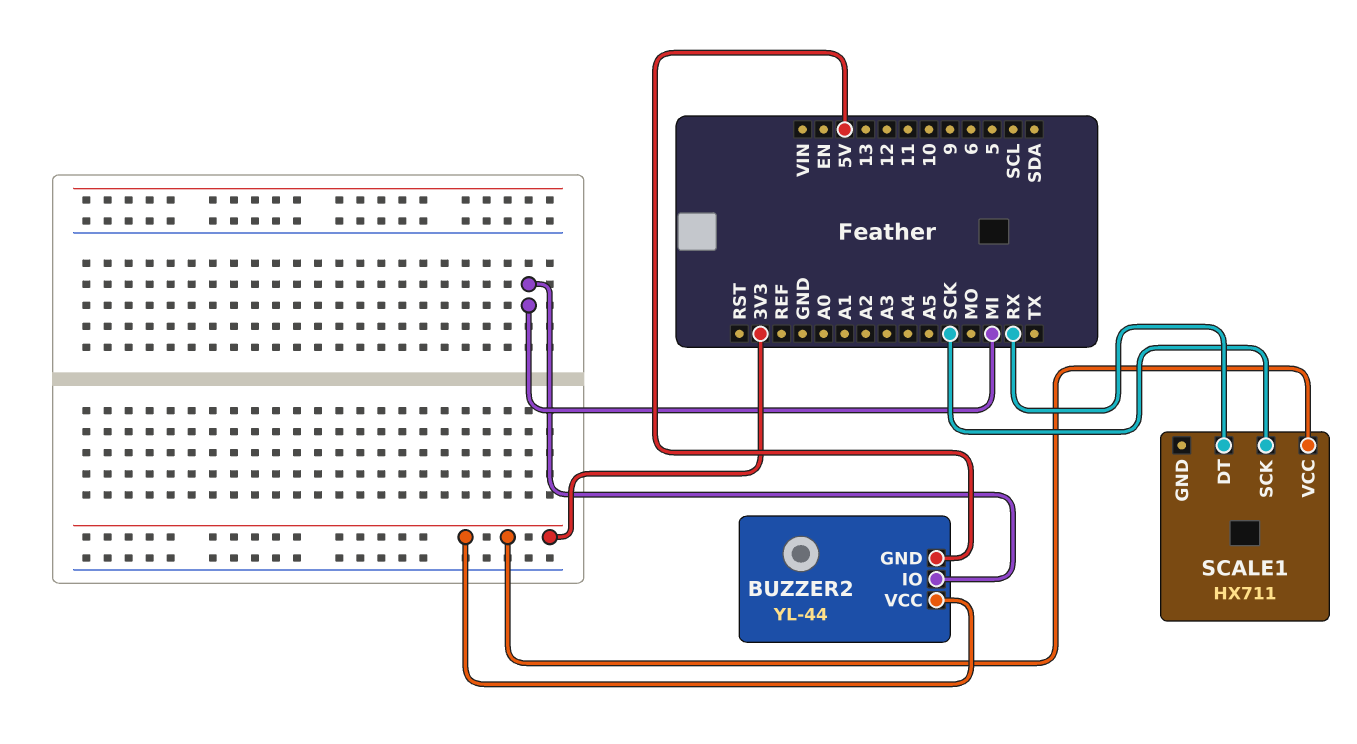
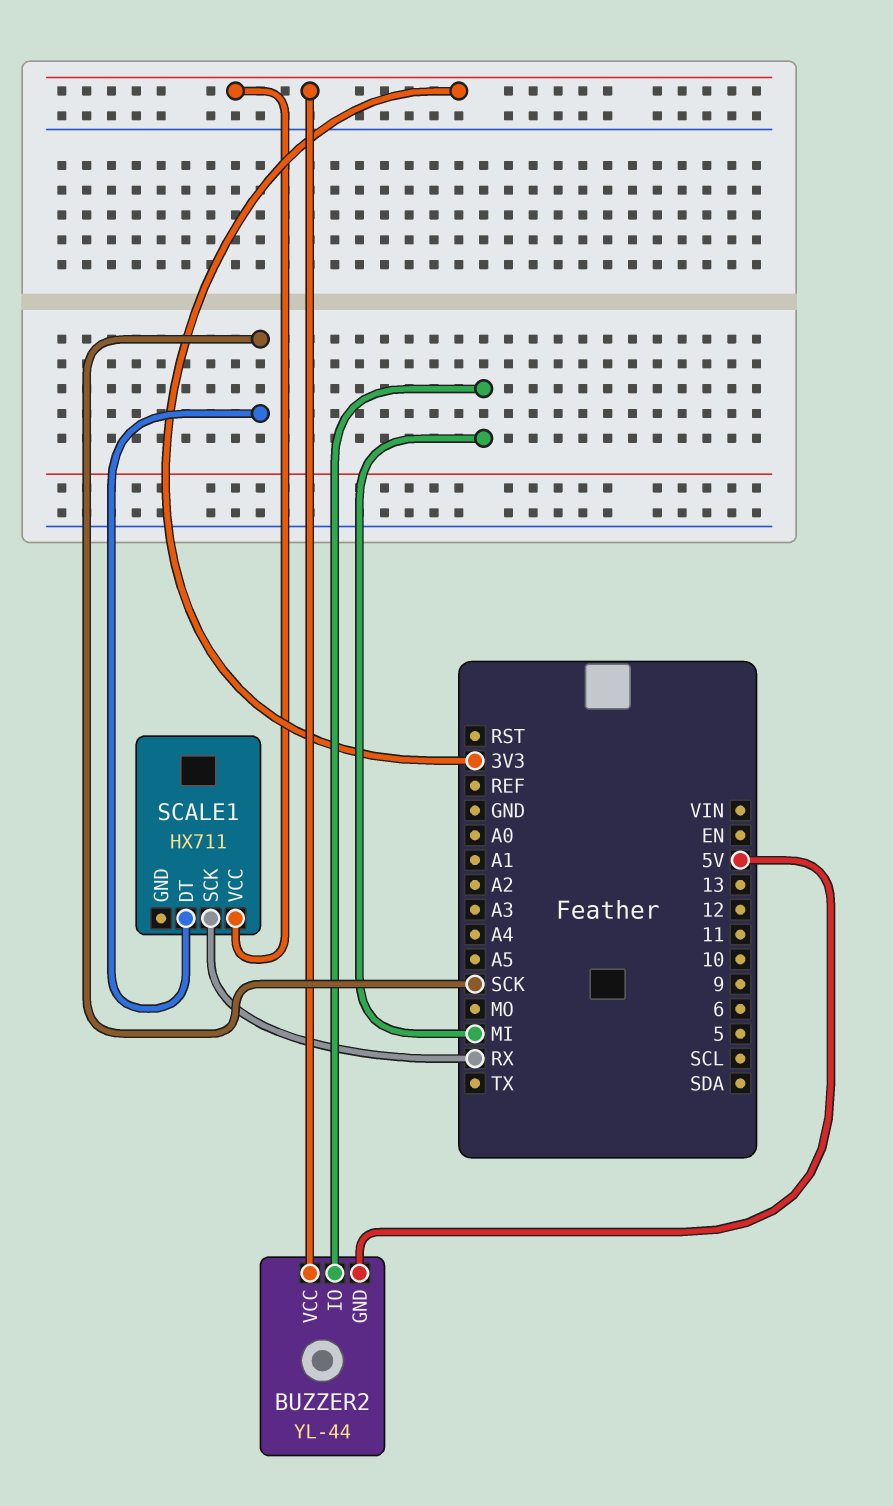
SCALE1 pin DT: RX -> SCK
SCALE1 pin SCK: SCK -> RX

